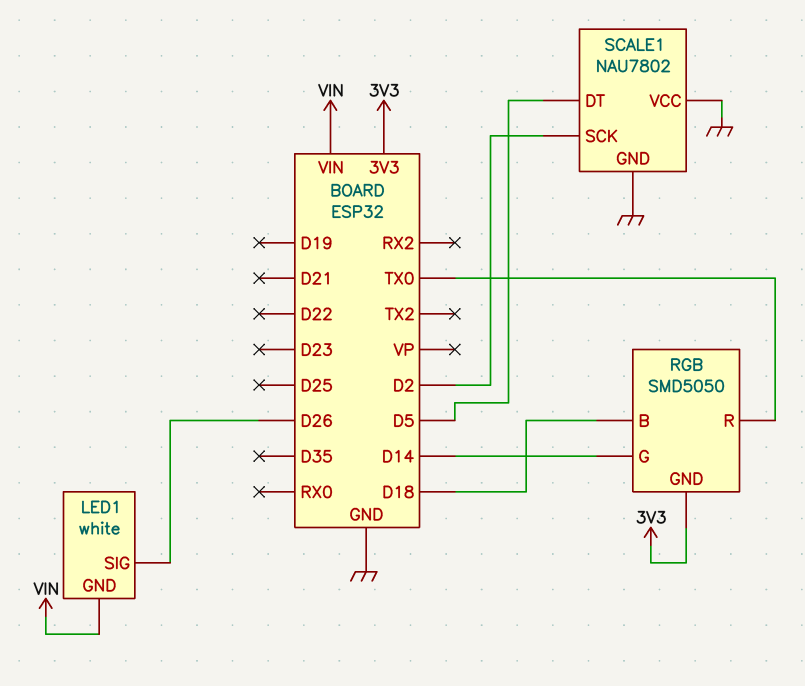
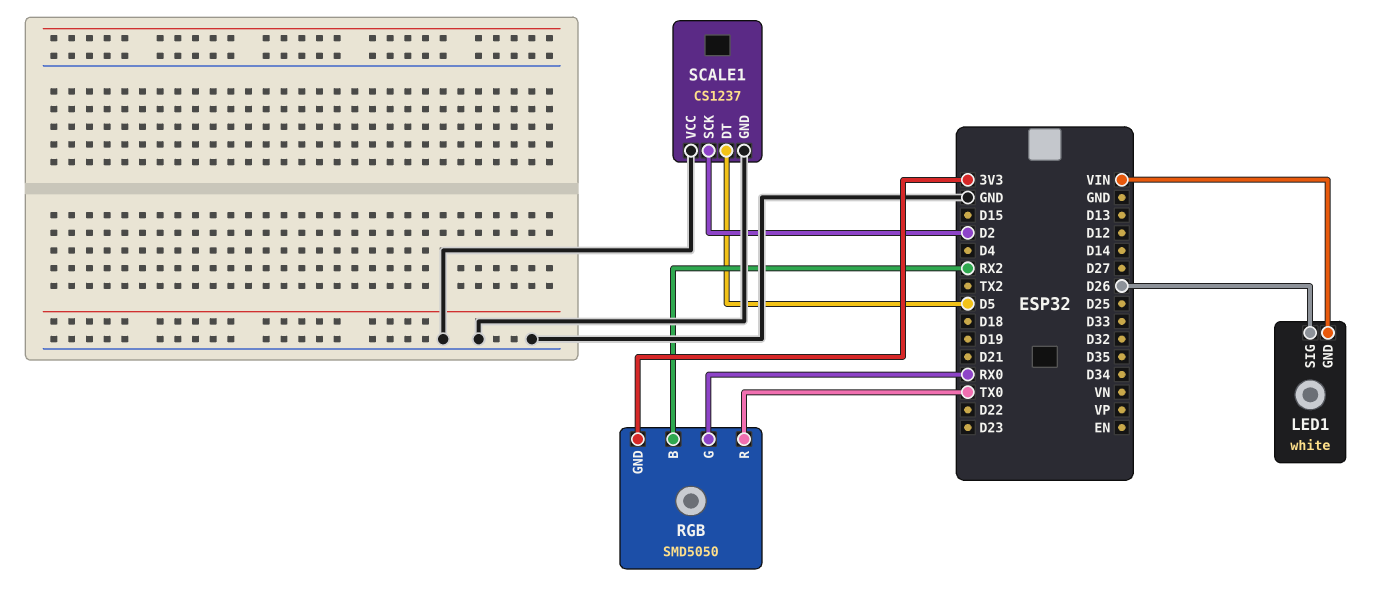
RGB pin B: D18 -> RX2
RGB pin G: D14 -> RX0
SCALE1: NAU7802 -> CS1237

